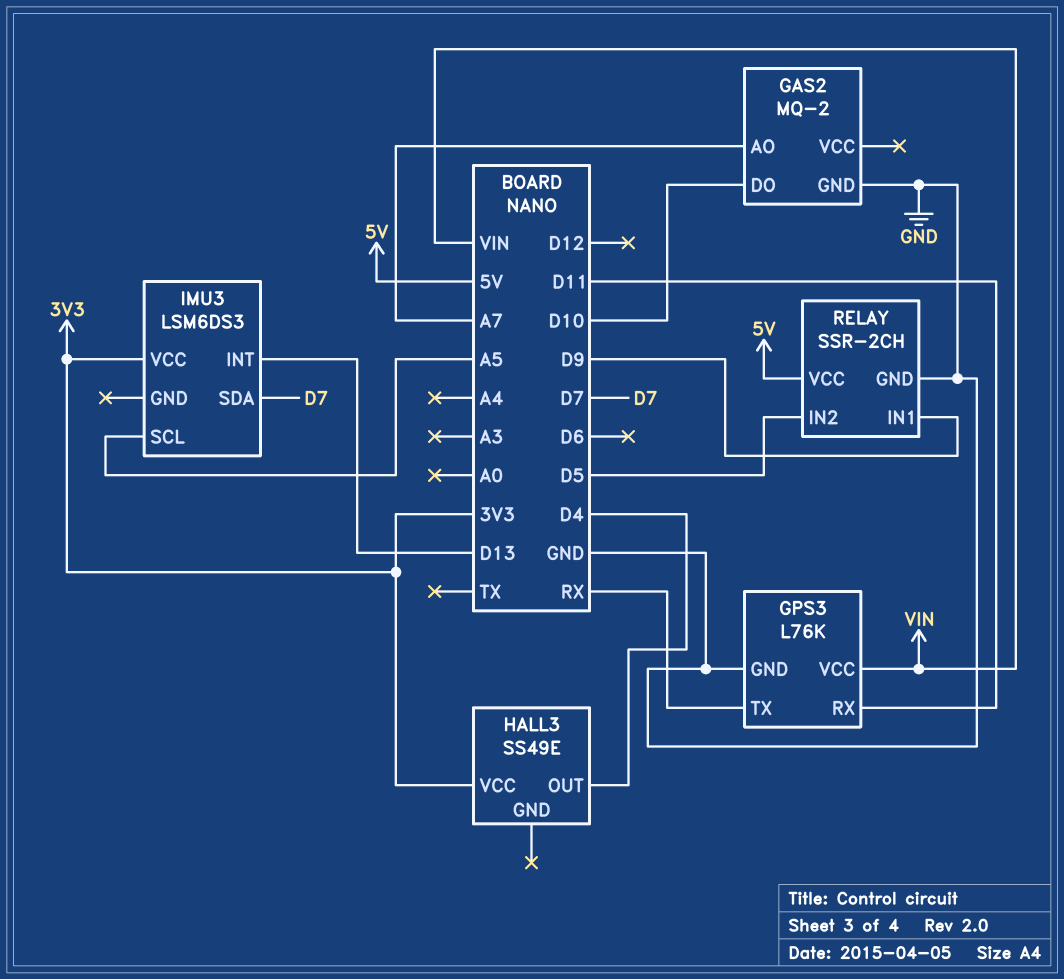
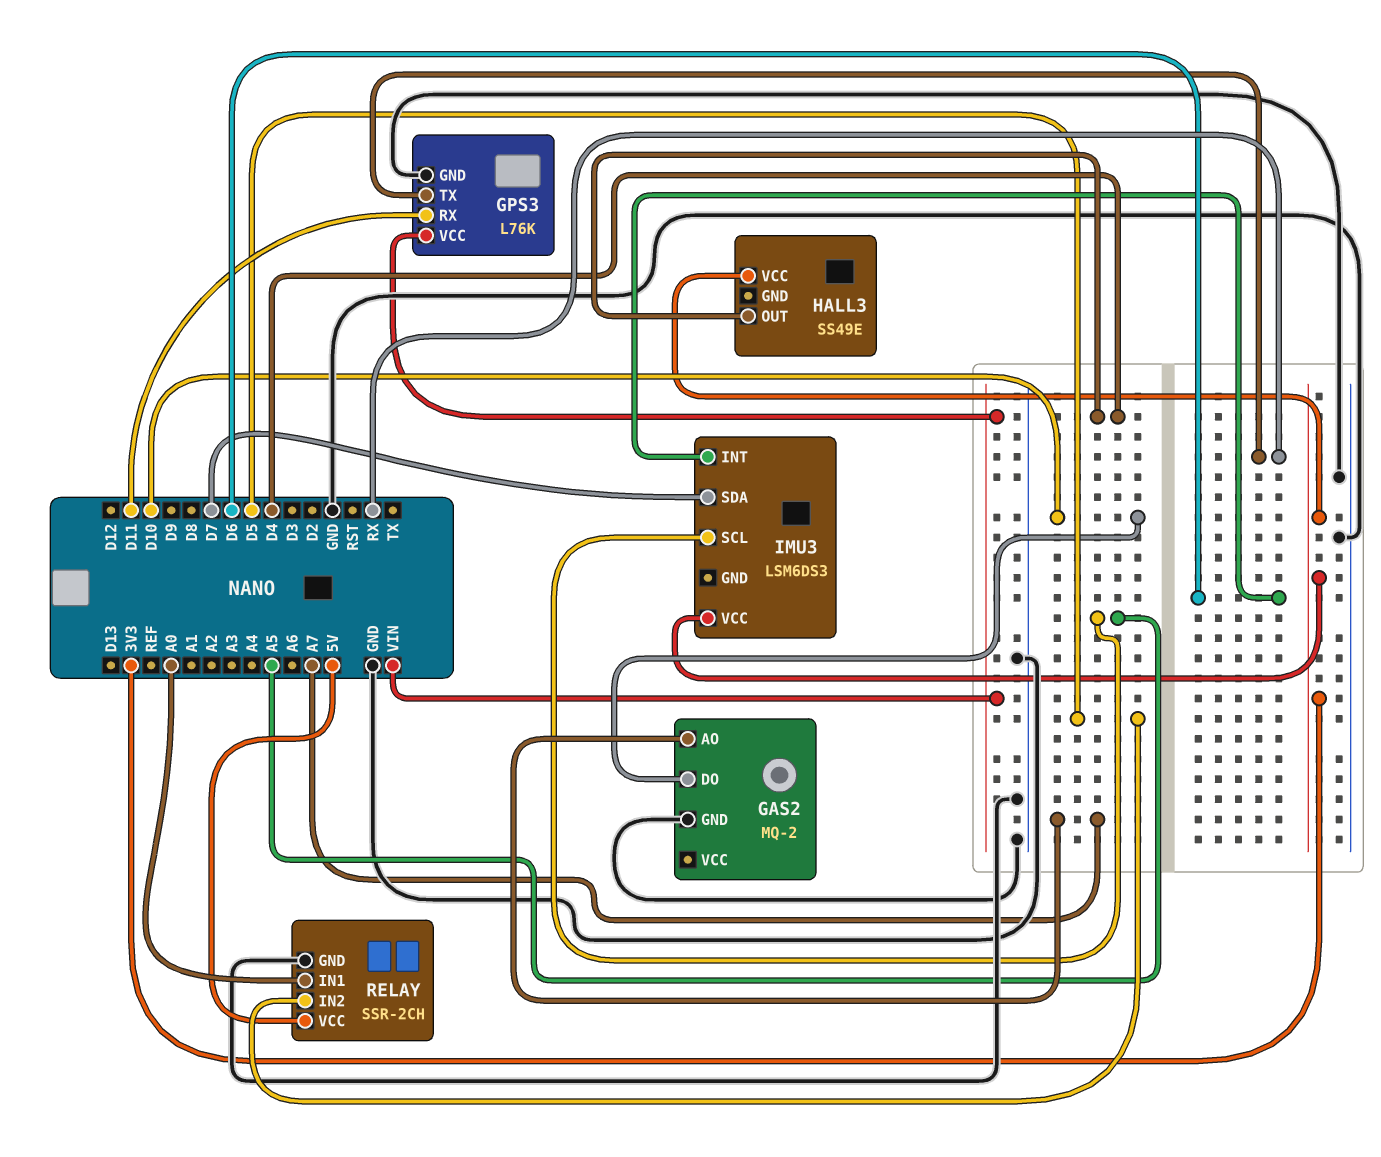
IMU3 pin INT: D13 -> D6
RELAY pin IN1: D9 -> A0

